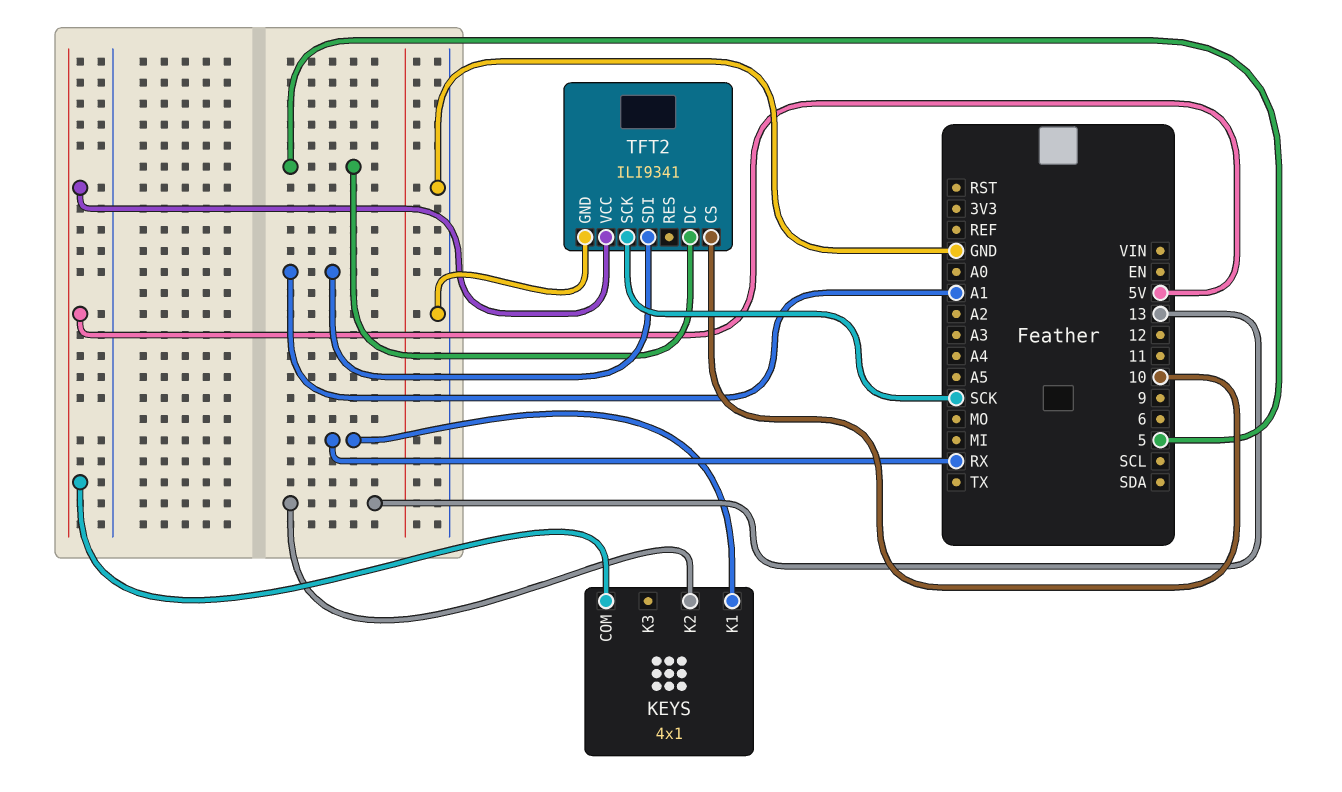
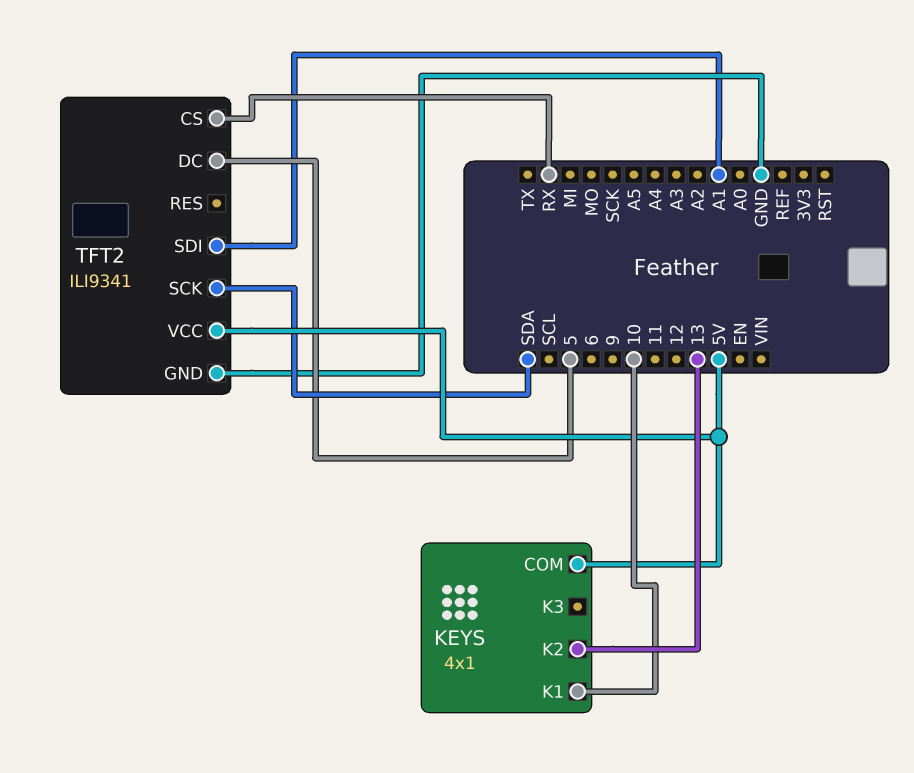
KEYS pin K1: RX -> 10
TFT2 pin CS: 10 -> RX
TFT2 pin SCK: SCK -> SDA

